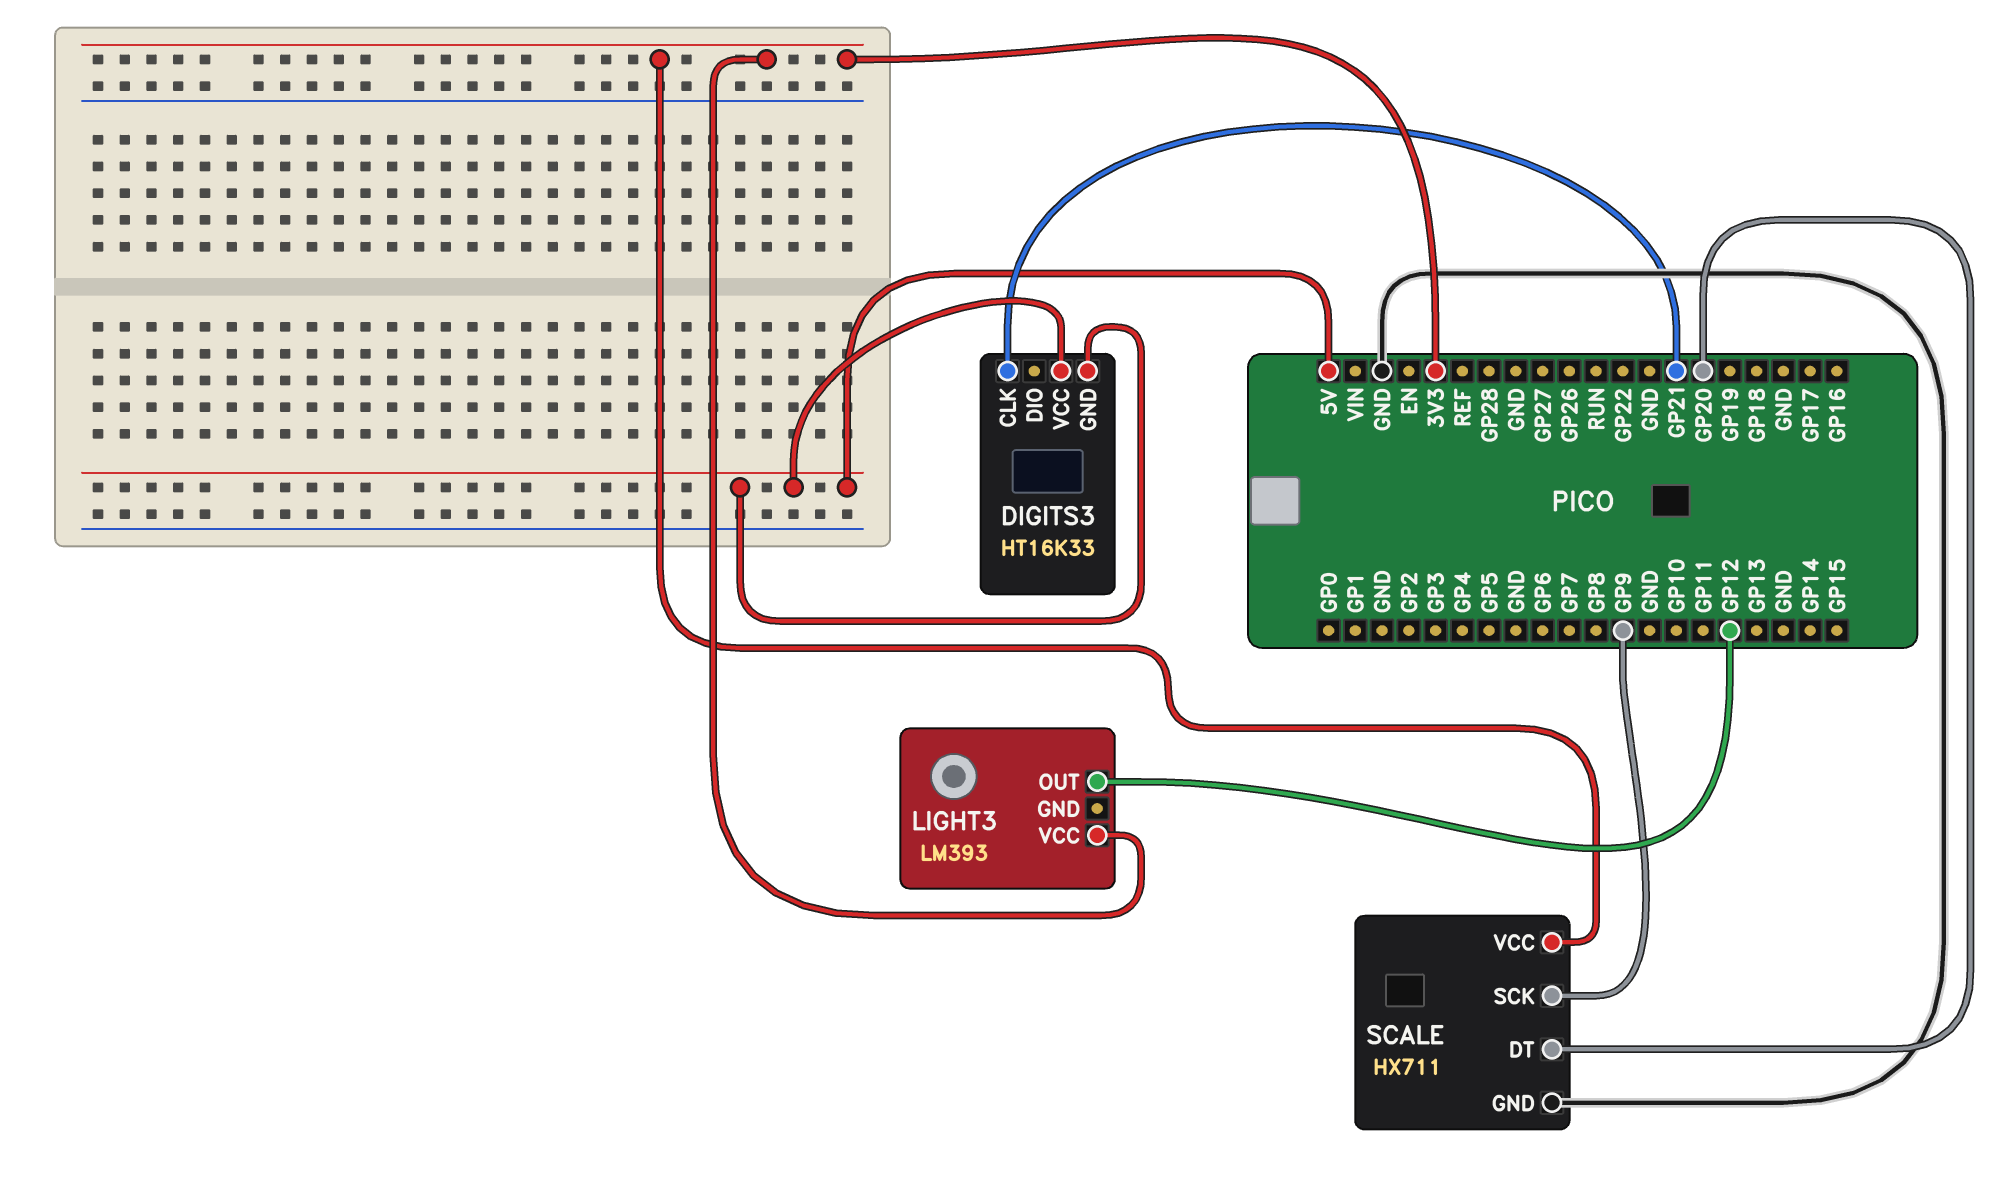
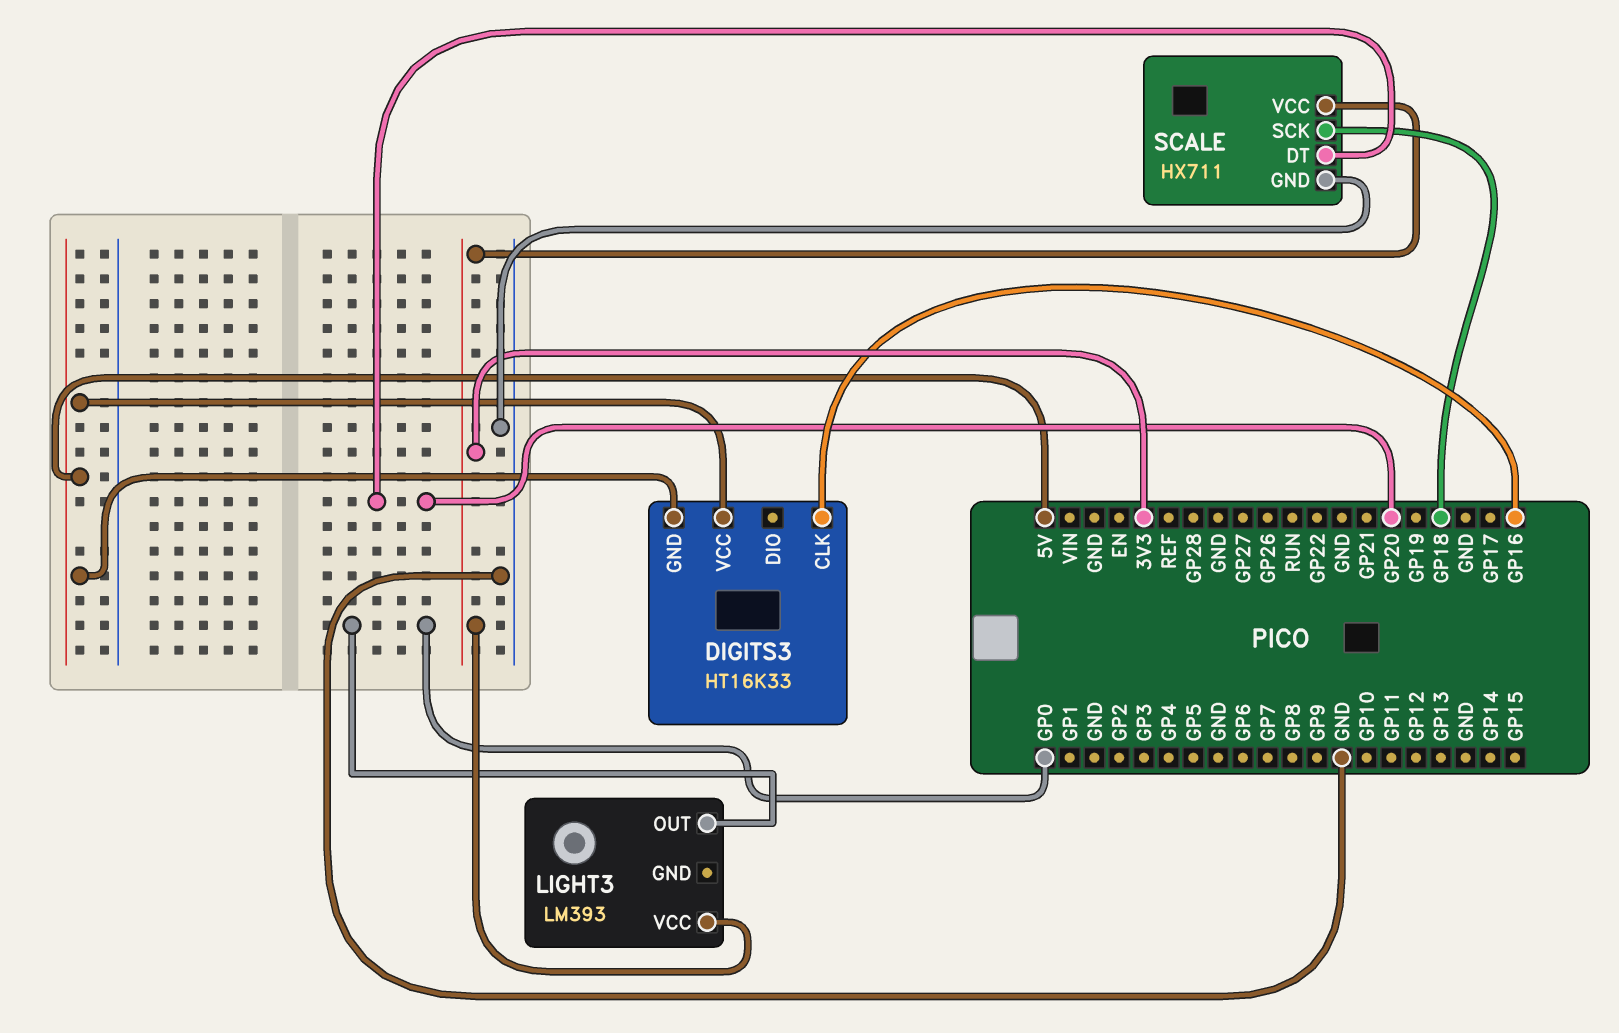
DIGITS3 pin CLK: GP21 -> GP16
LIGHT3 pin OUT: GP12 -> GP0
SCALE pin SCK: GP9 -> GP18

